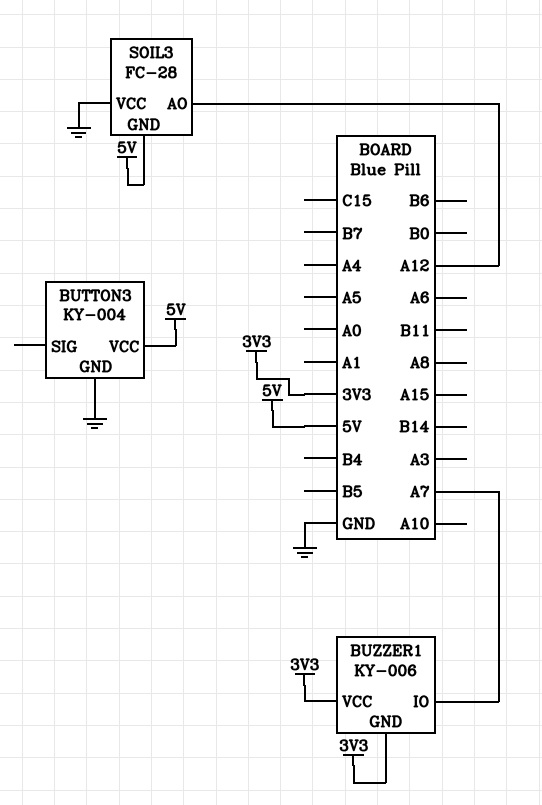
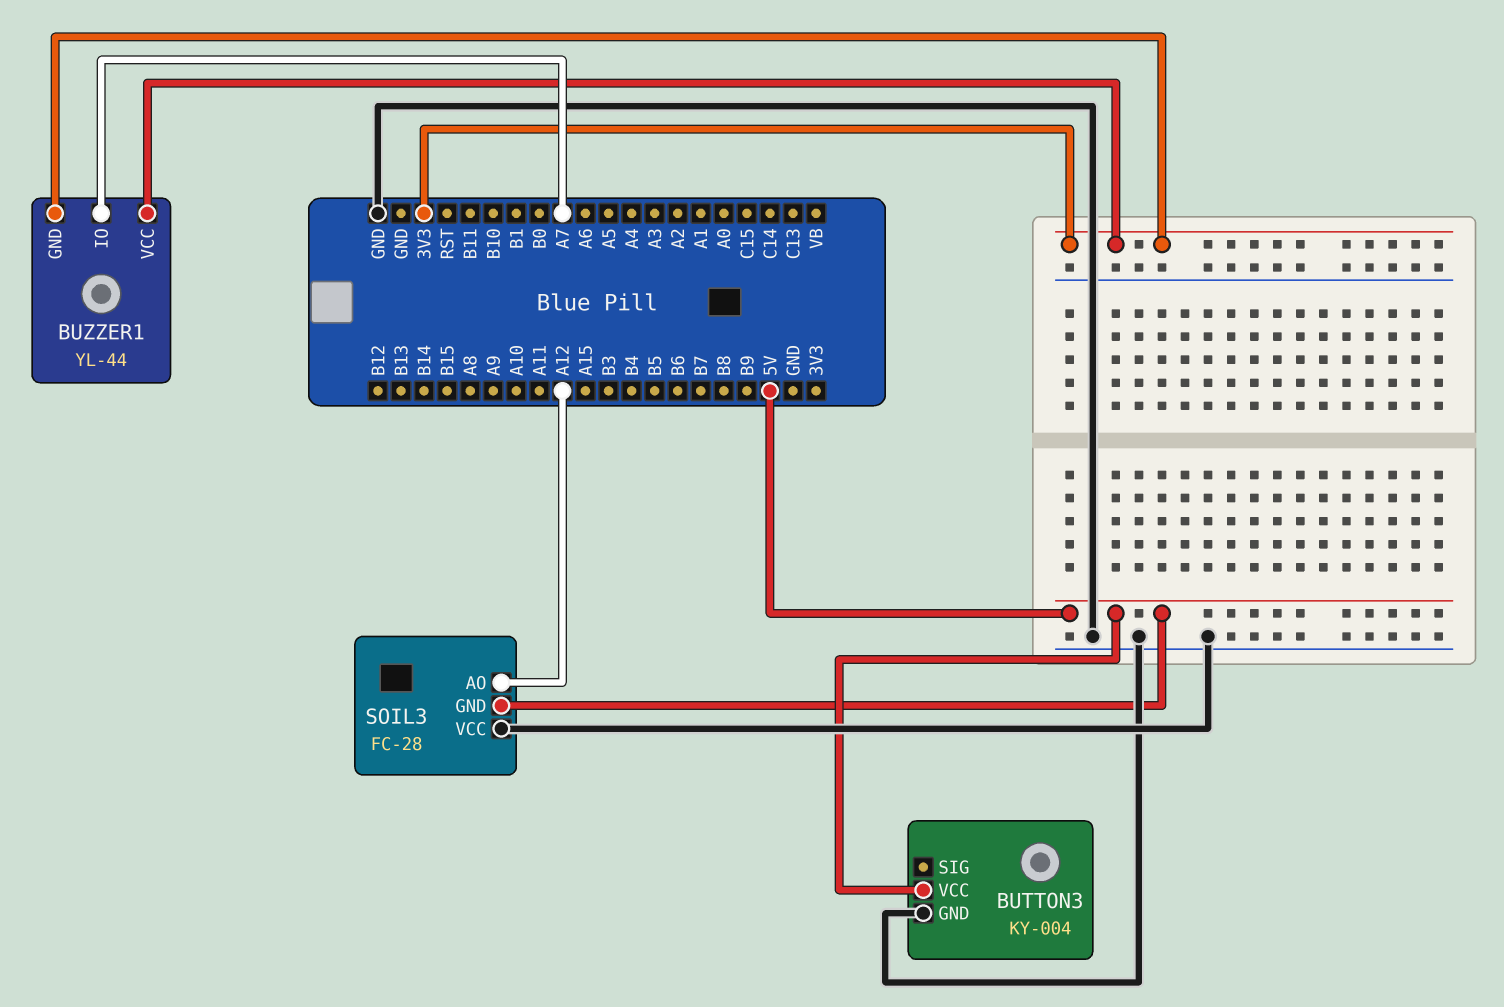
BUZZER1: KY-006 -> YL-44

